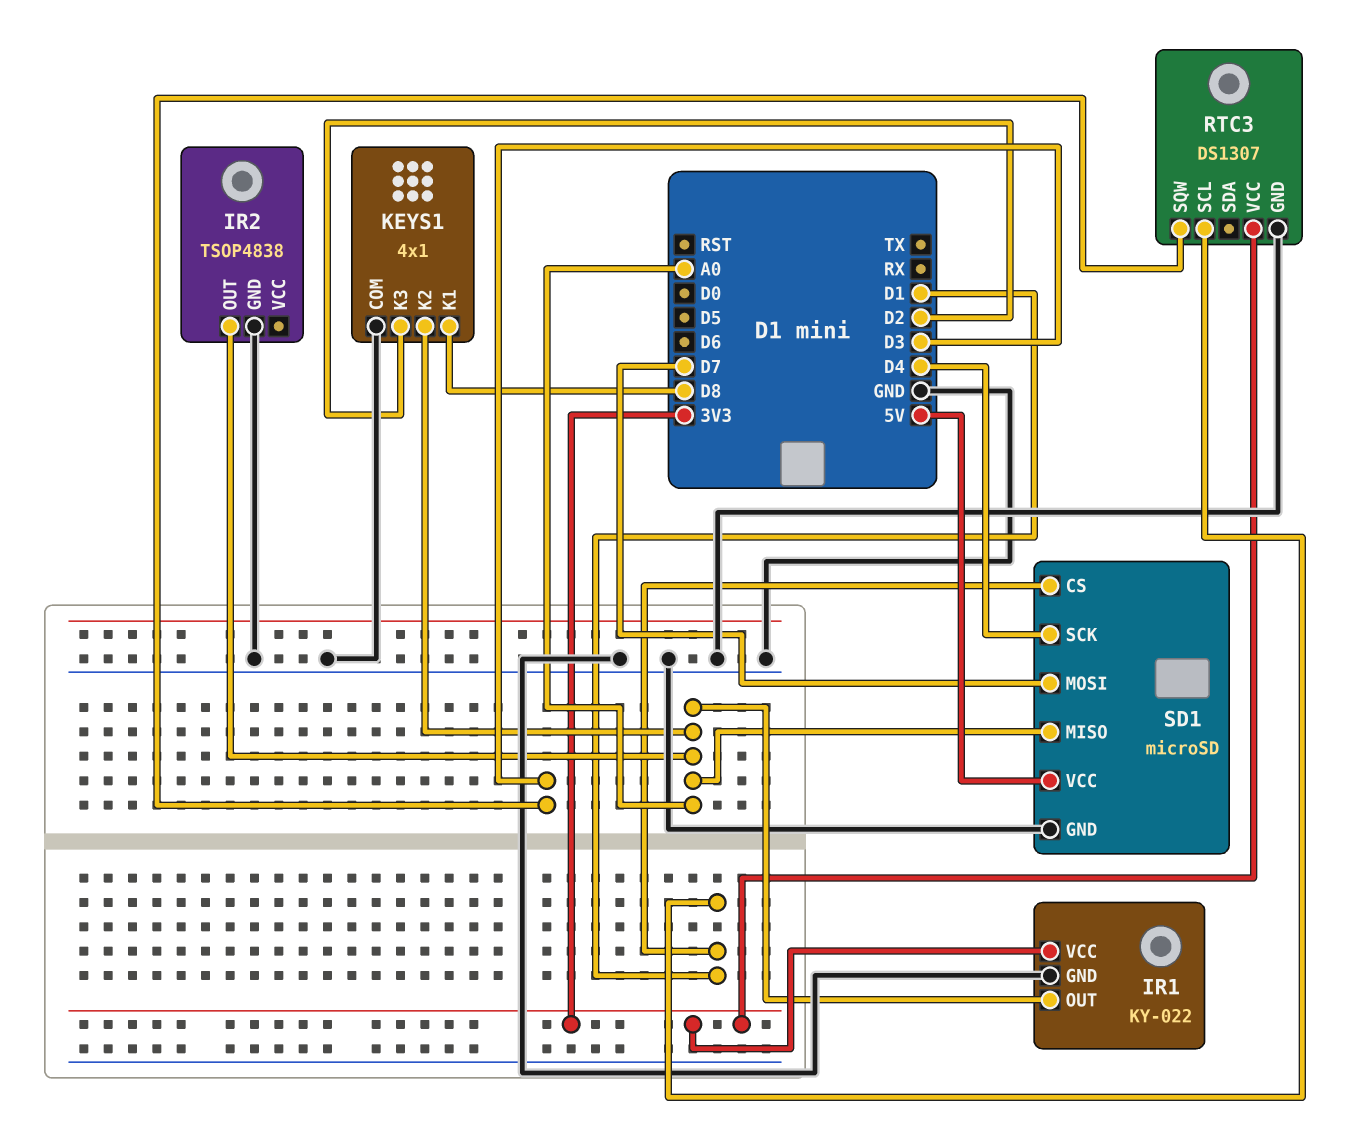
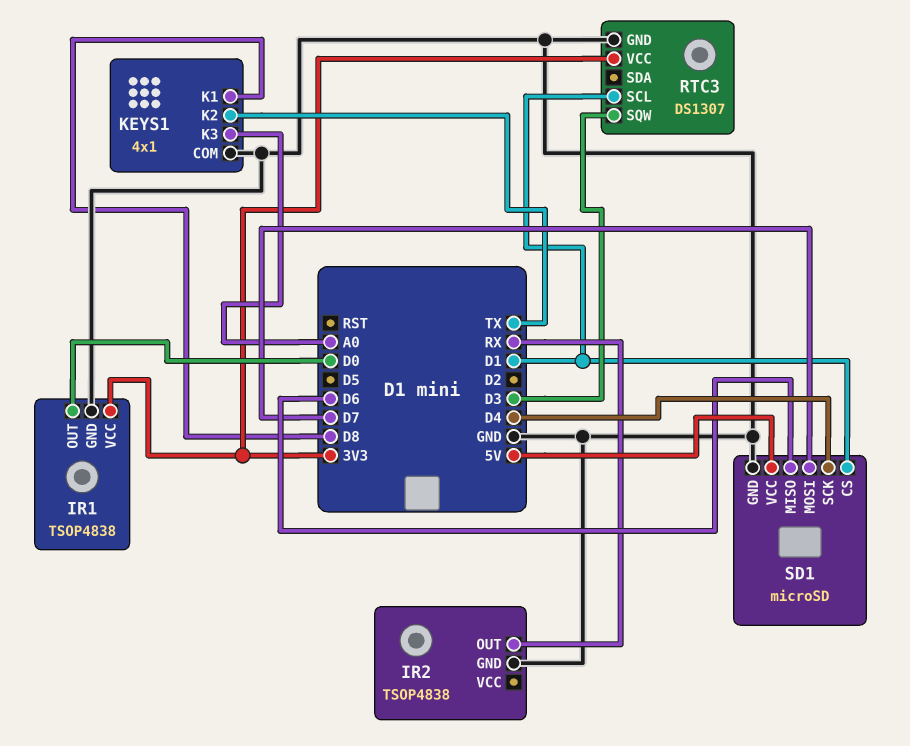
IR1: KY-022 -> TSOP4838
IR1 pin OUT: A0 -> D0
IR2 pin OUT: A0 -> RX
KEYS1 pin K2: A0 -> TX
KEYS1 pin K3: D2 -> A0
SD1 pin MISO: A0 -> D6

